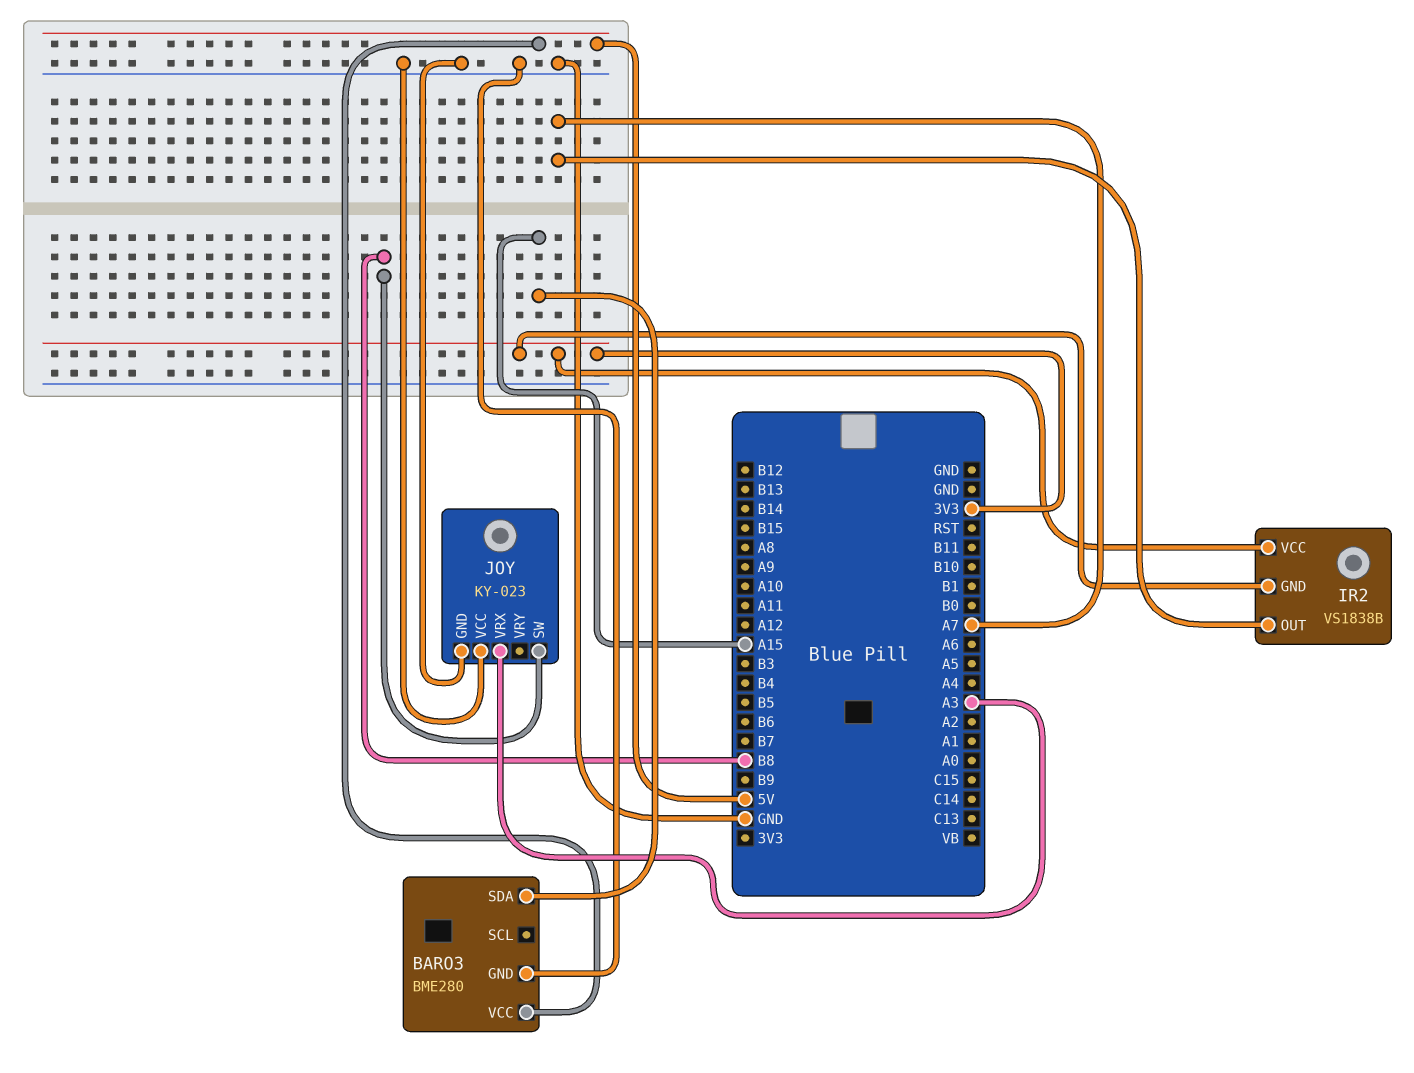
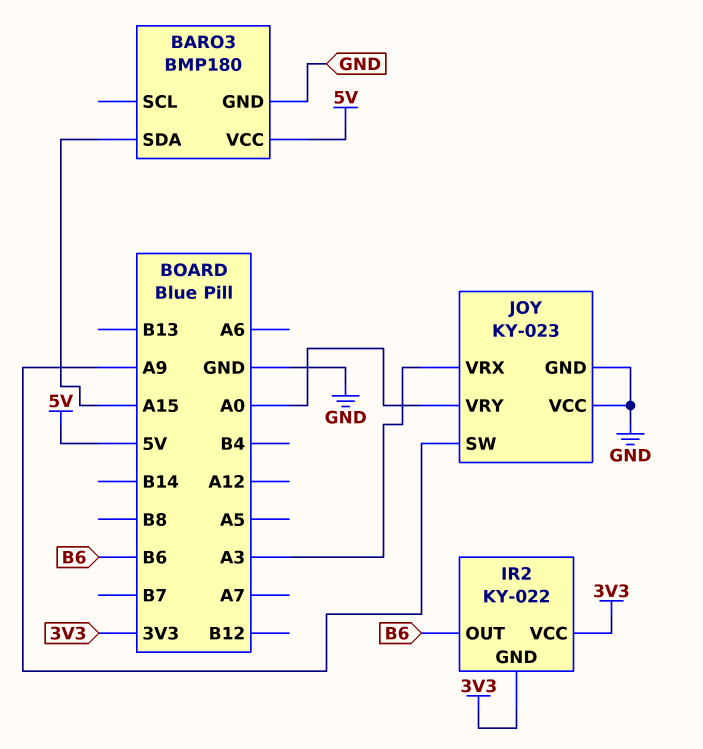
BARO3: BME280 -> BMP180
IR2: VS1838B -> KY-022
IR2 pin OUT: A7 -> B6
JOY pin SW: B8 -> A9
JOY pin VRY: none -> A0

